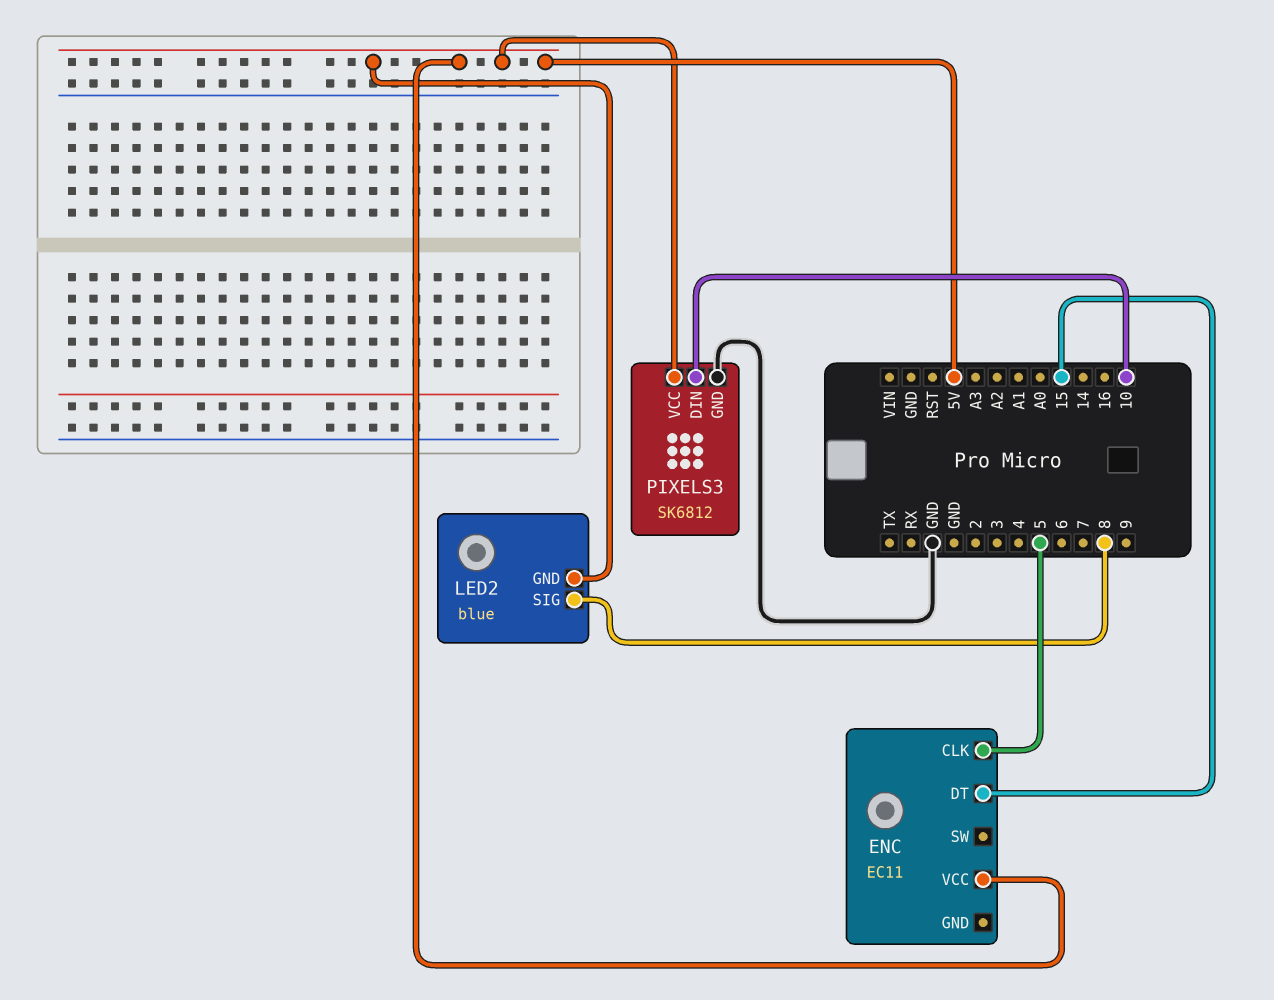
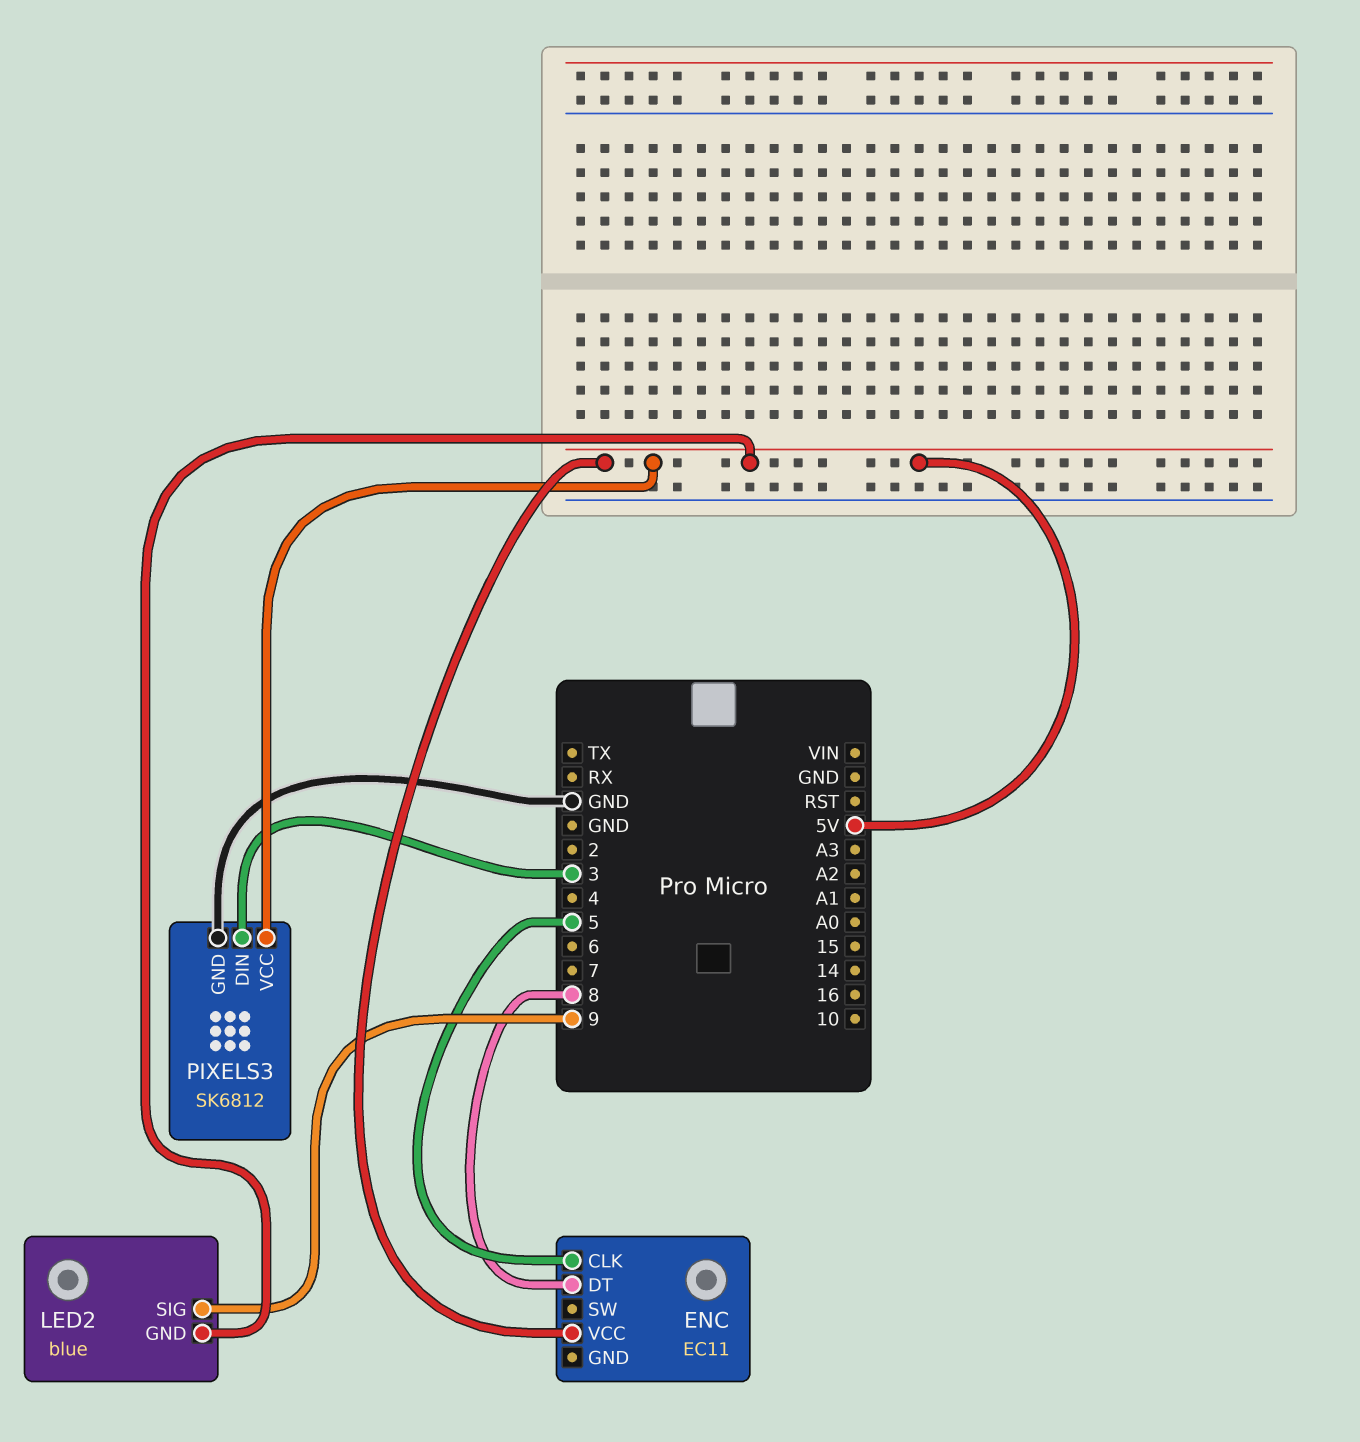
ENC pin DT: 15 -> 8
LED2 pin SIG: 8 -> 9
PIXELS3 pin DIN: 10 -> 3

